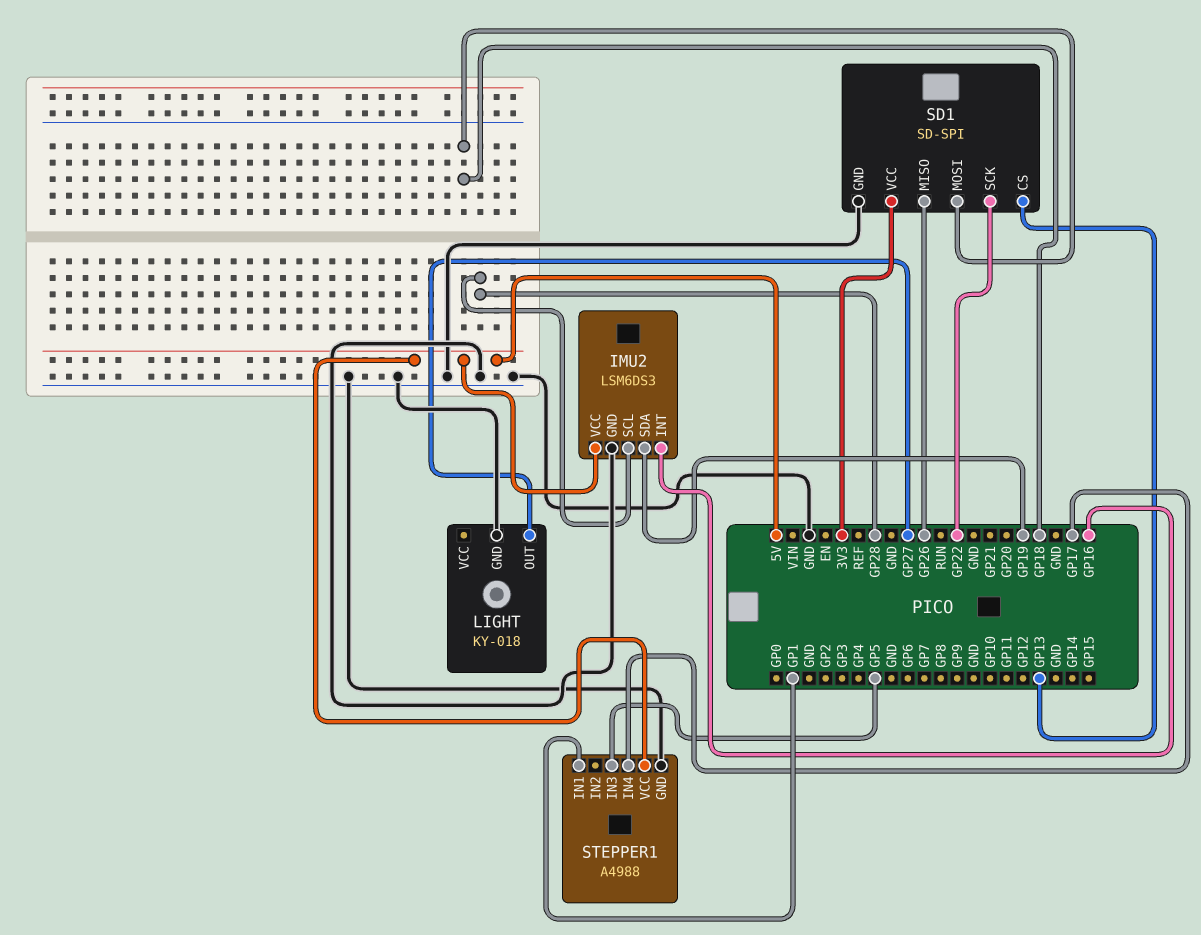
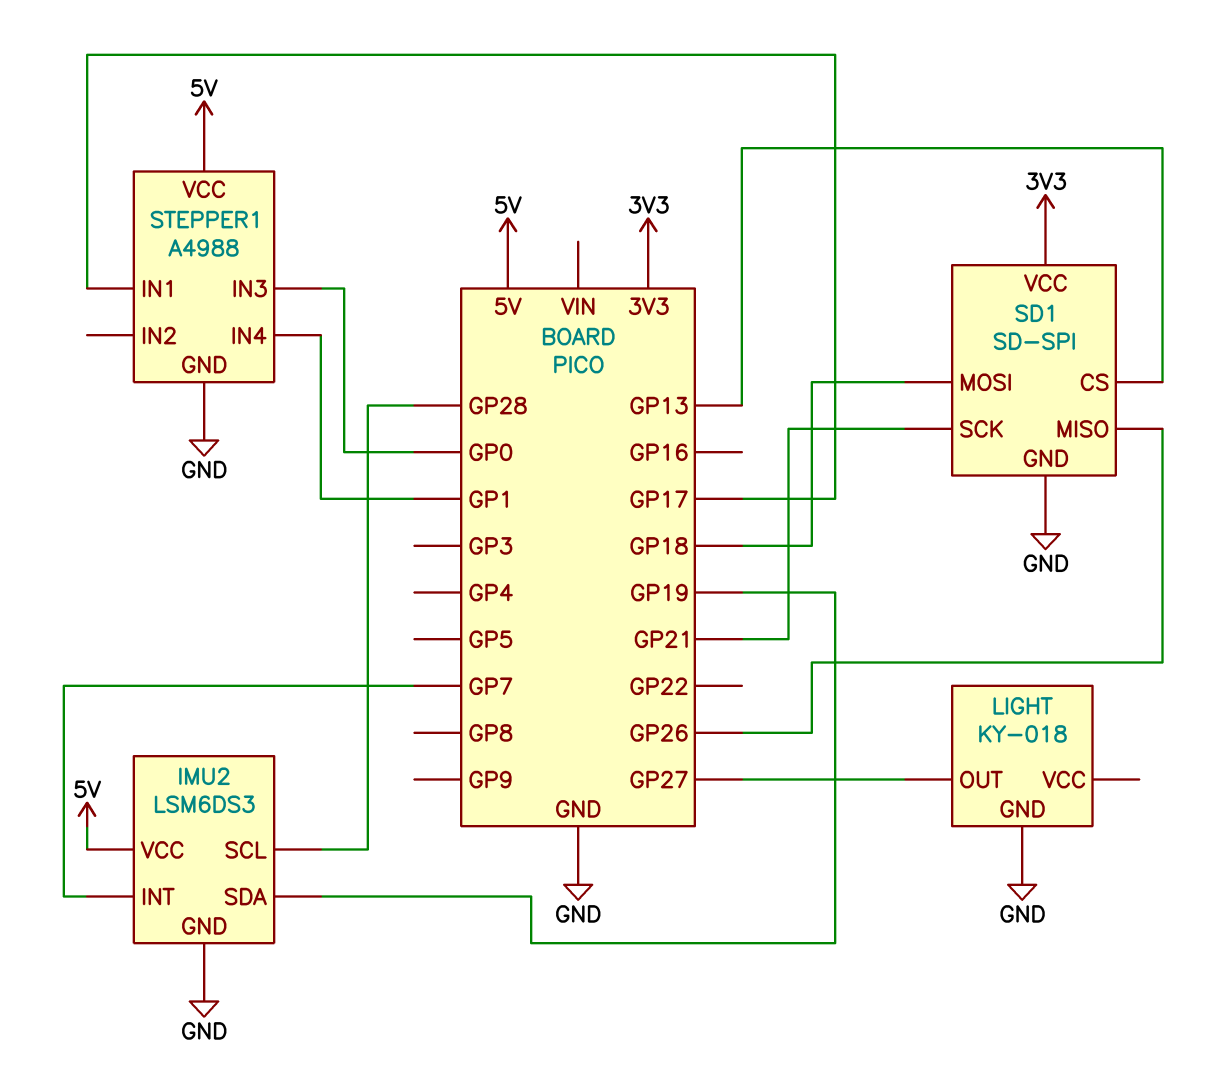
IMU2 pin INT: GP16 -> GP7
SD1 pin SCK: GP22 -> GP21
STEPPER1 pin IN1: GP1 -> GP17
STEPPER1 pin IN3: GP5 -> GP0
STEPPER1 pin IN4: GP17 -> GP1

